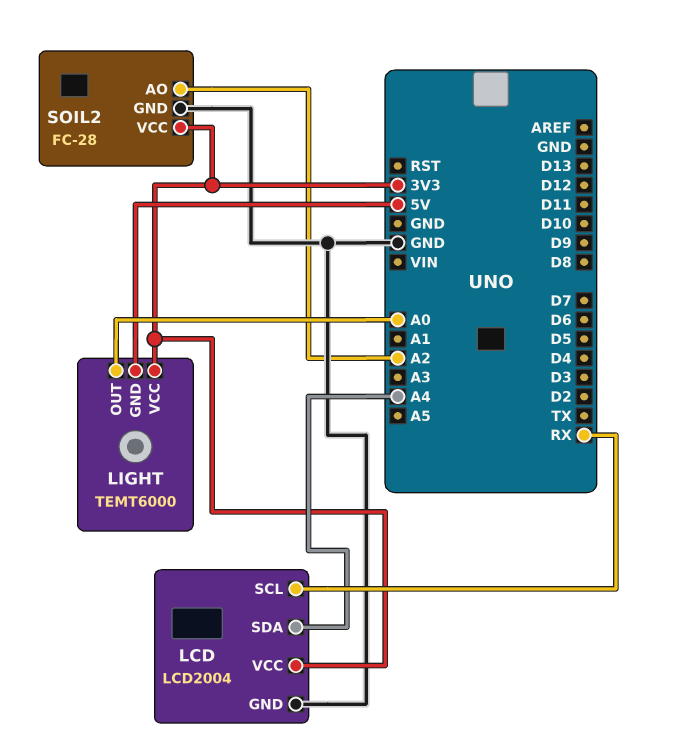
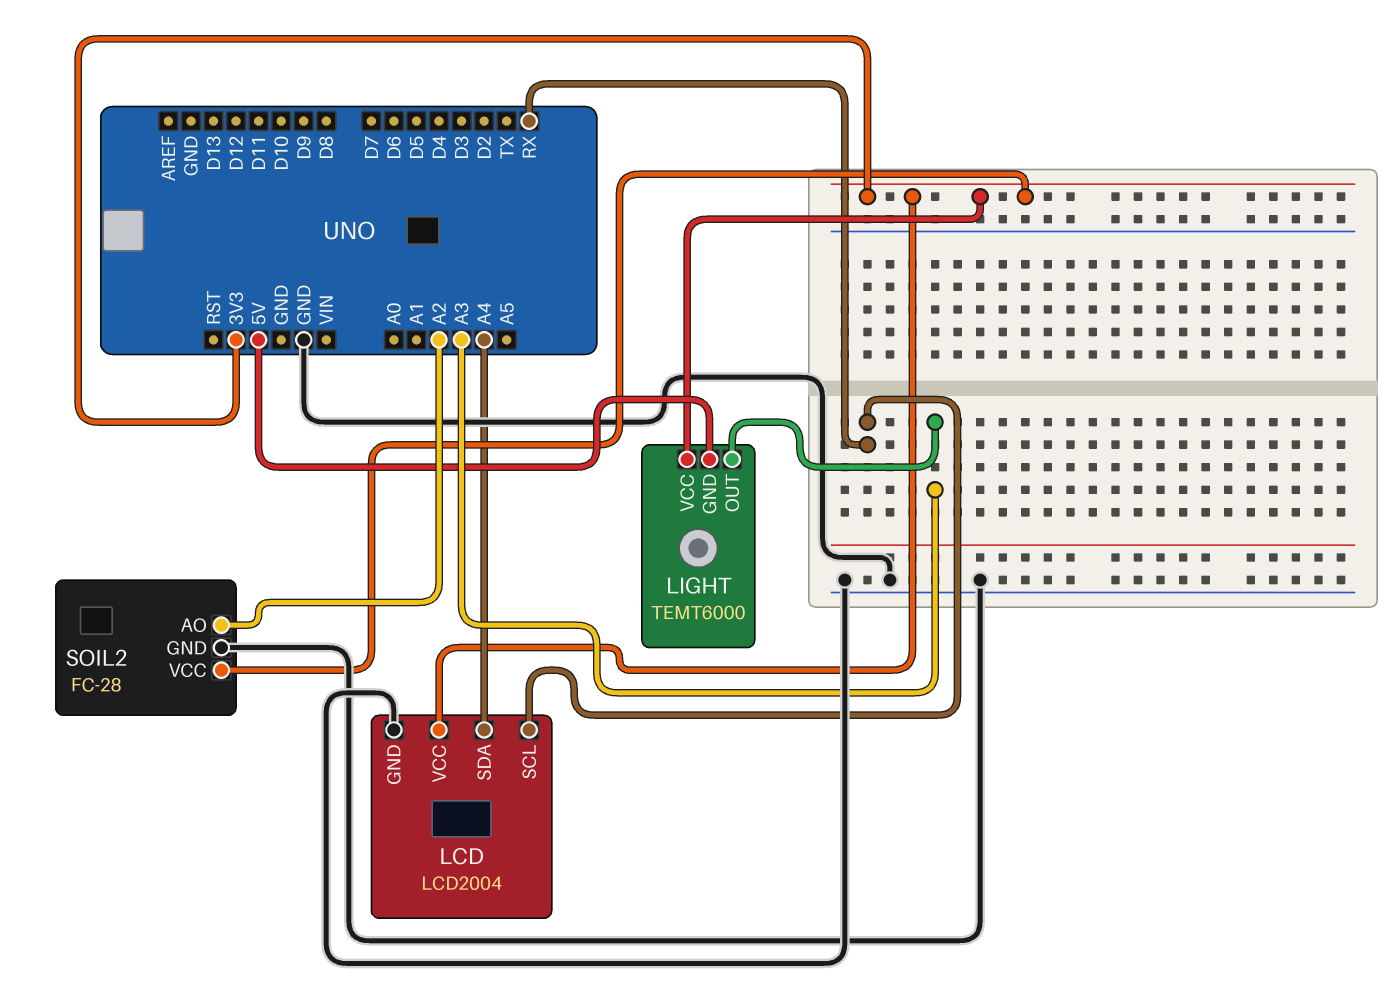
LIGHT pin OUT: A0 -> A3

